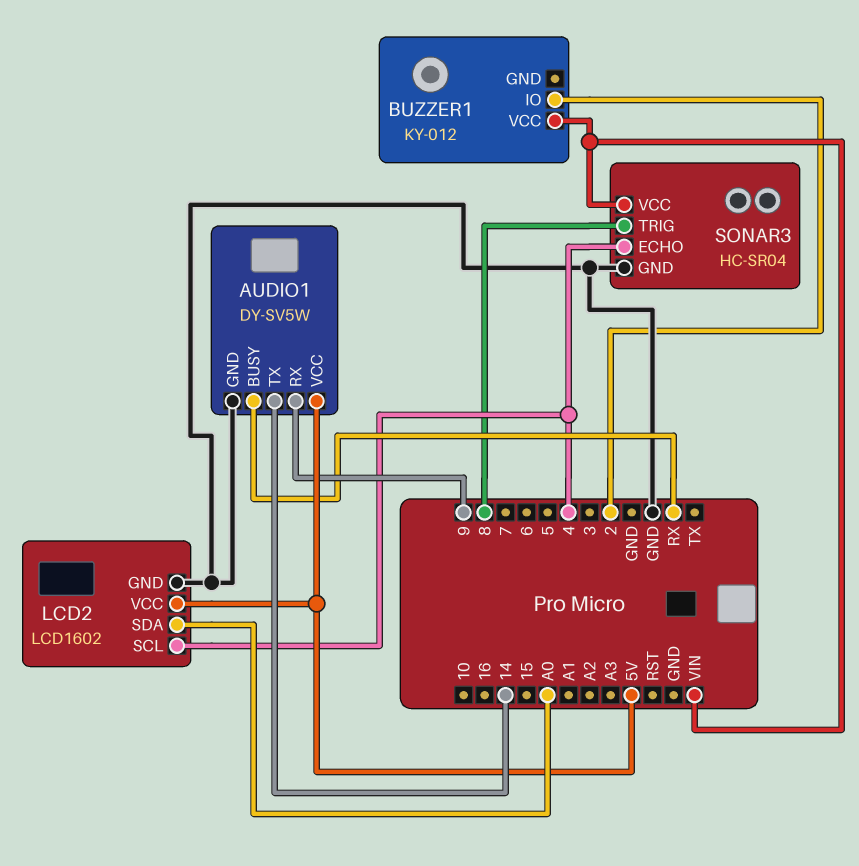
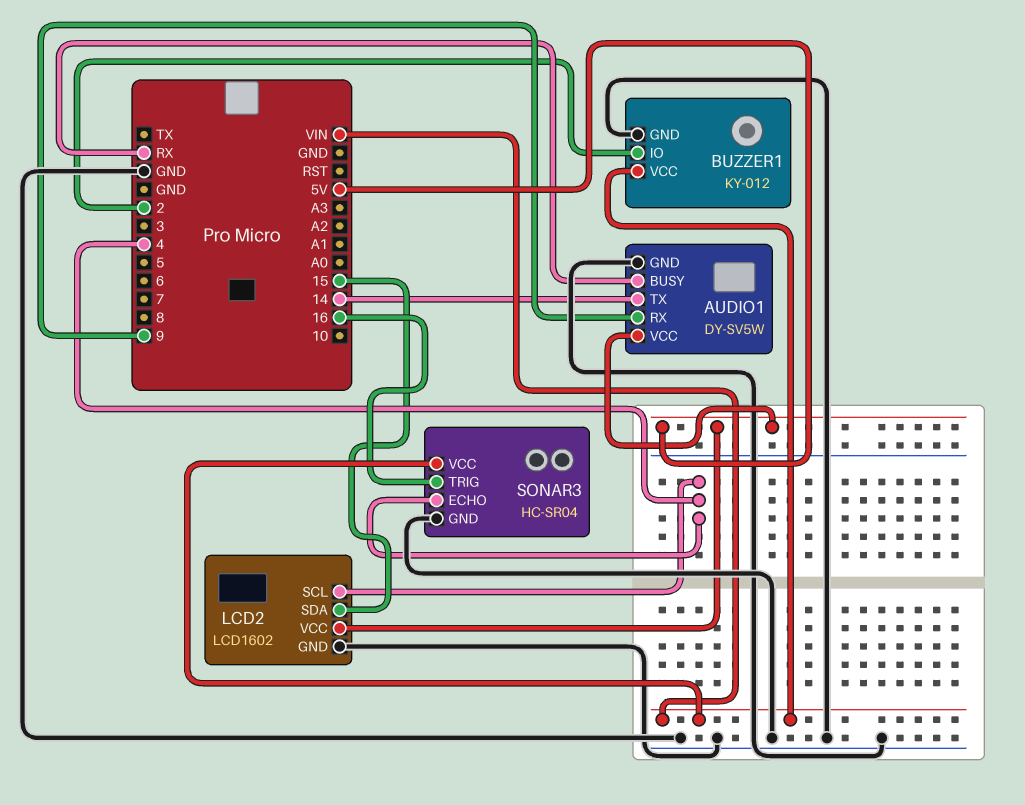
BUZZER1 pin GND: none -> GND
LCD2 pin SDA: A0 -> 15
SONAR3 pin TRIG: 8 -> 16

